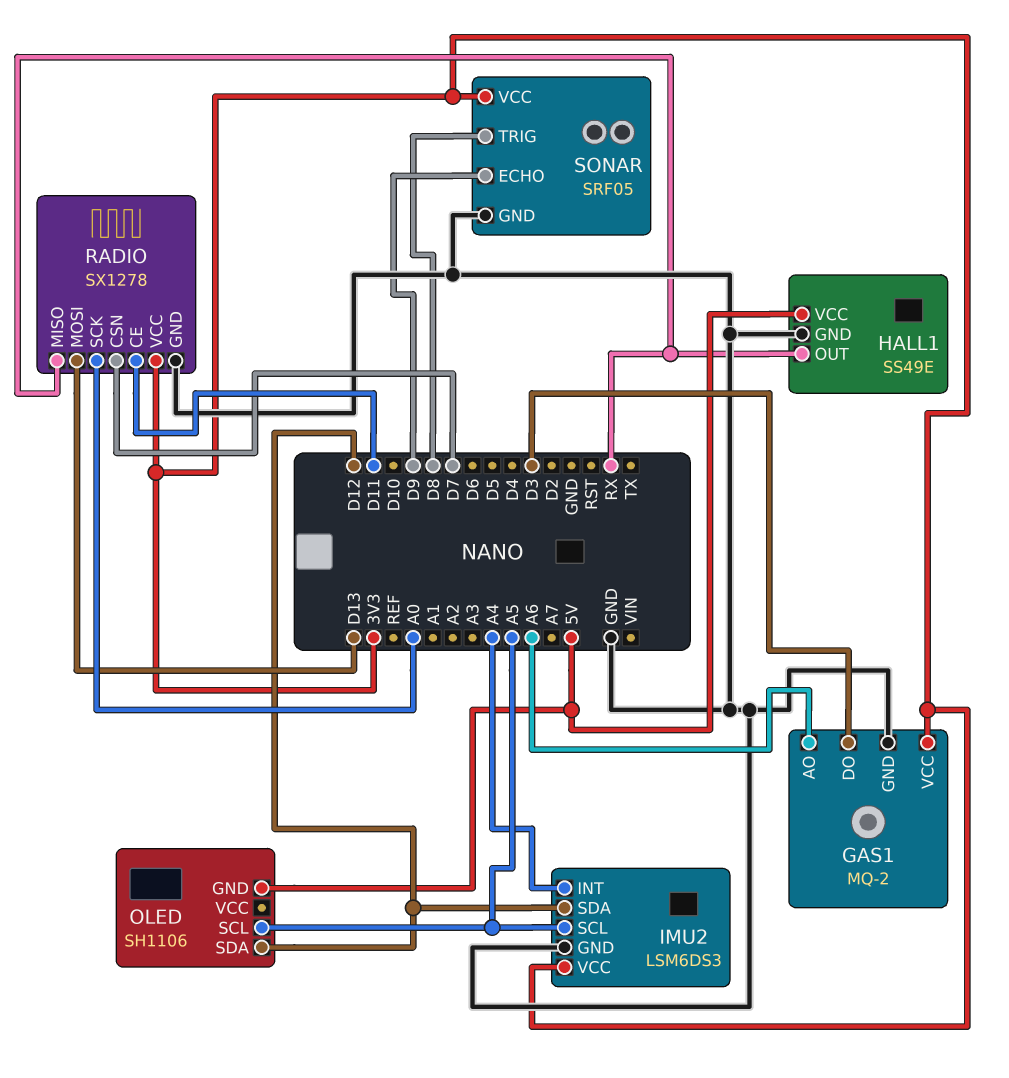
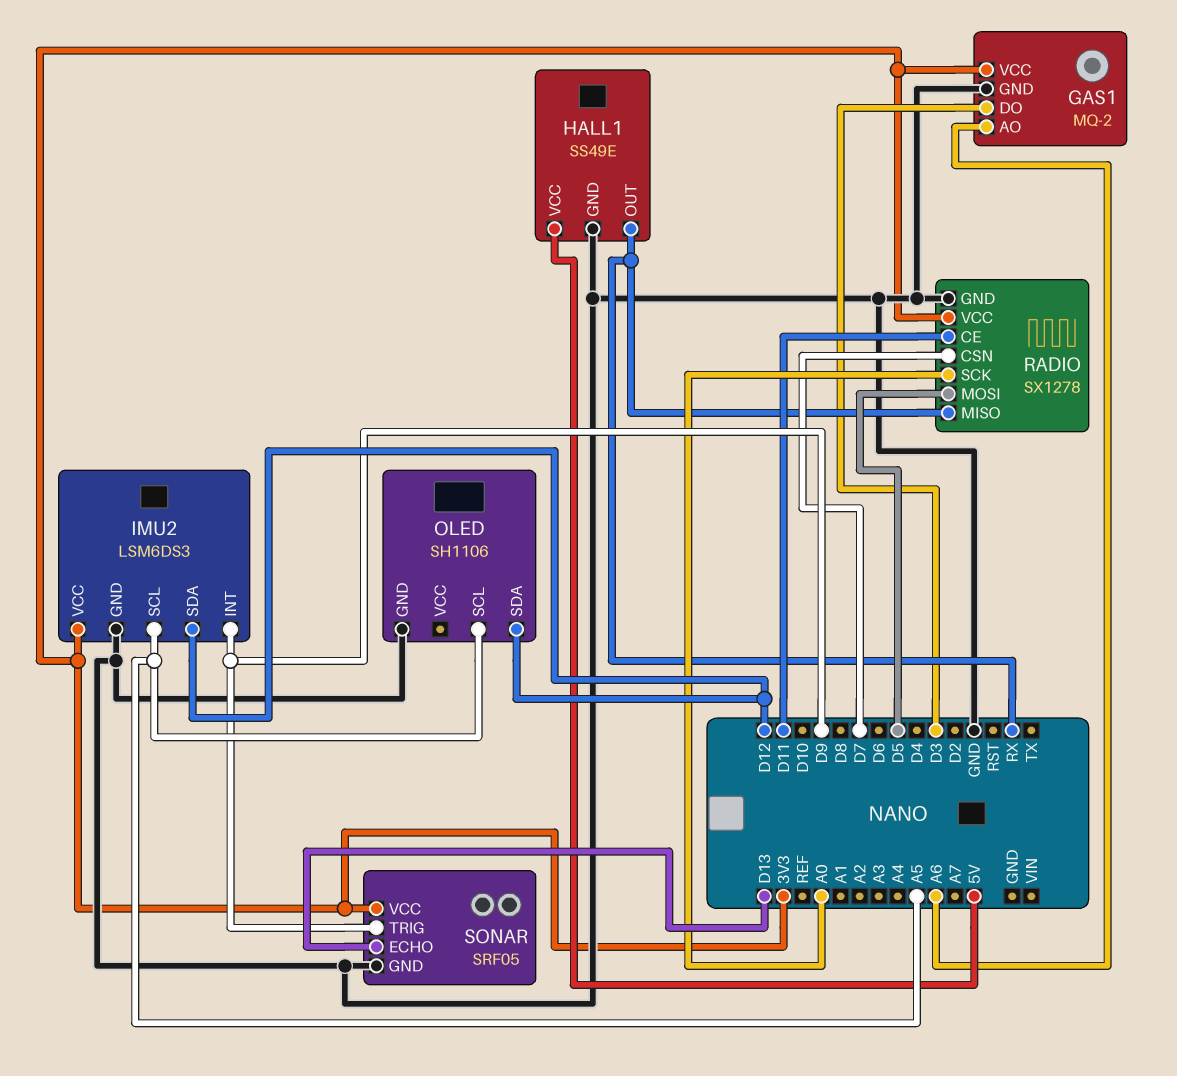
IMU2 pin INT: A4 -> D9
OLED pin GND: 5V -> GND
RADIO pin MOSI: D13 -> D5
SONAR pin ECHO: D9 -> D13
SONAR pin TRIG: D8 -> D9

